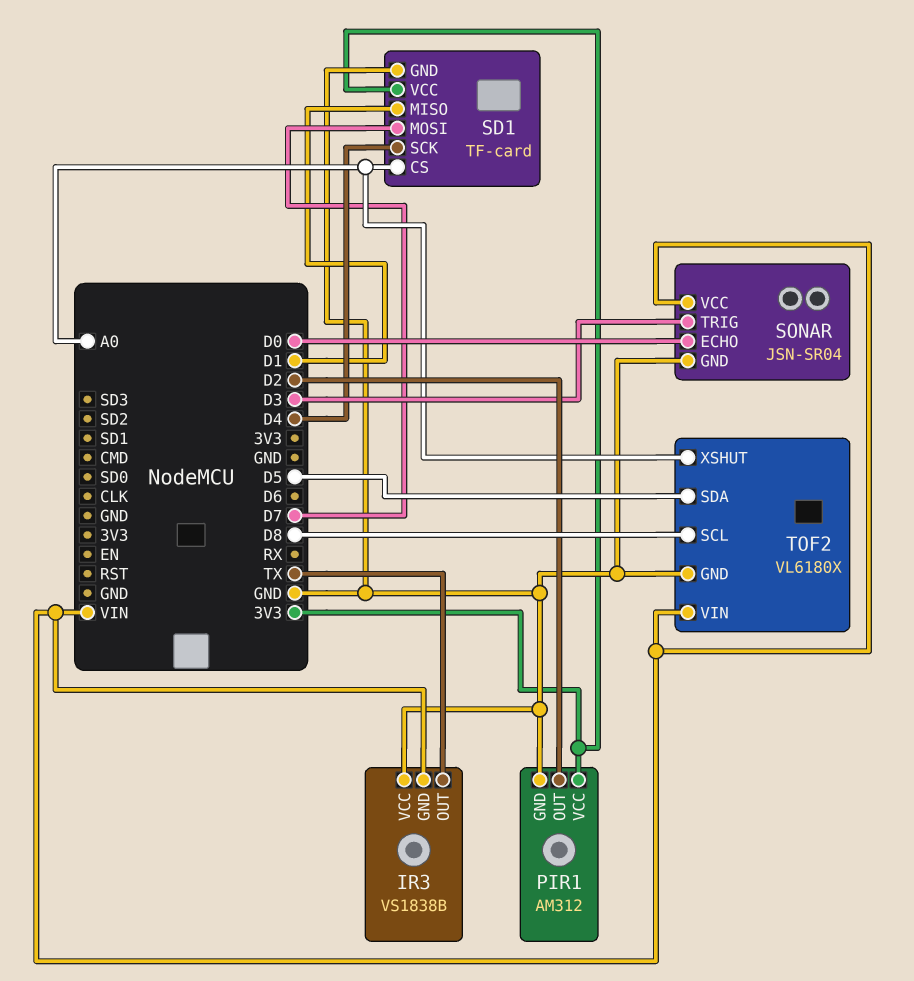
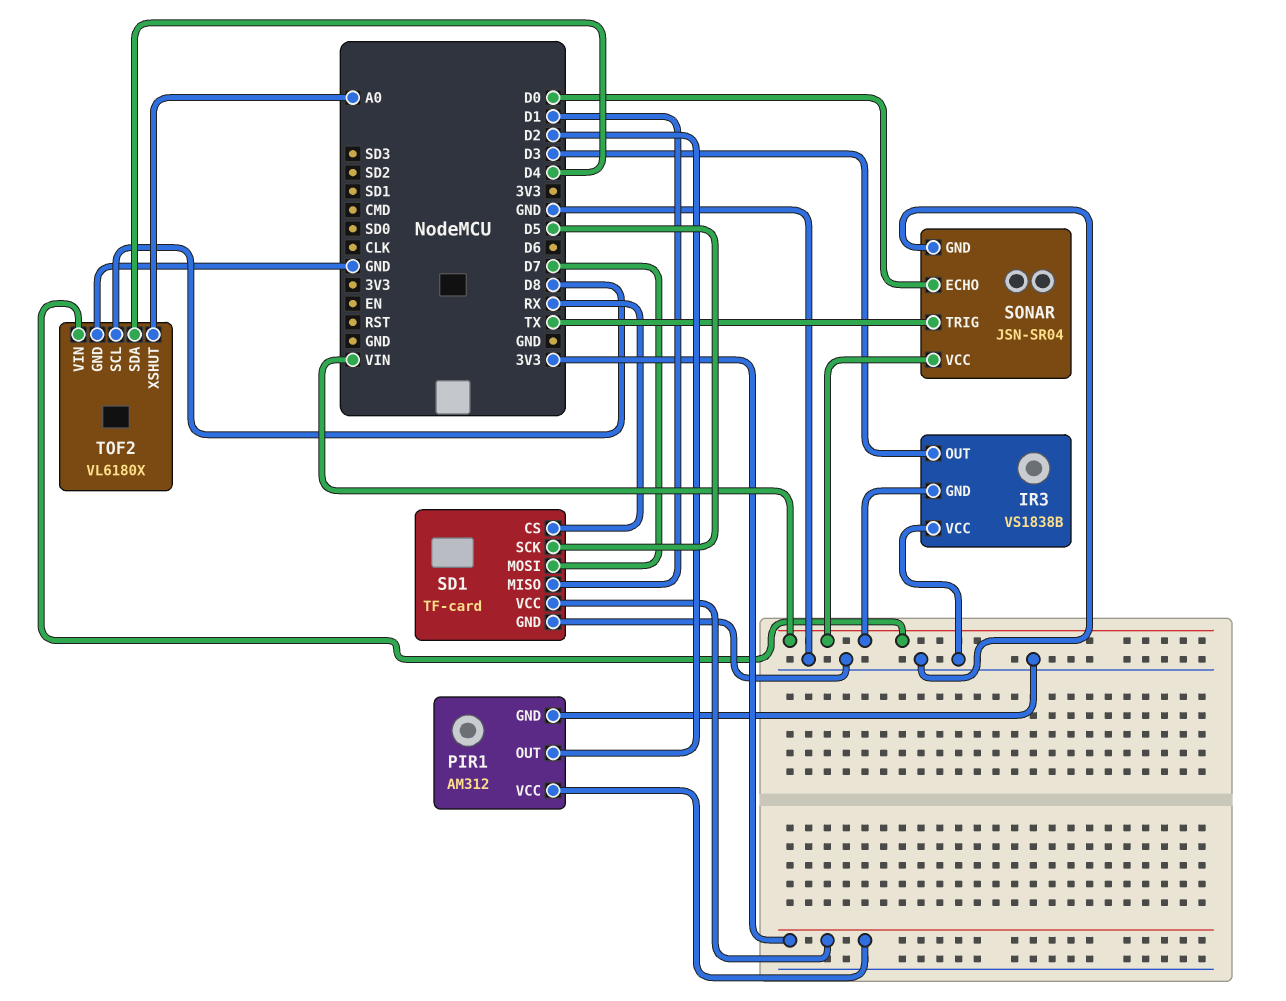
IR3 pin OUT: TX -> D3
SD1 pin CS: A0 -> RX
SD1 pin SCK: D4 -> D5
SONAR pin TRIG: D3 -> TX
TOF2 pin SDA: D5 -> D4

